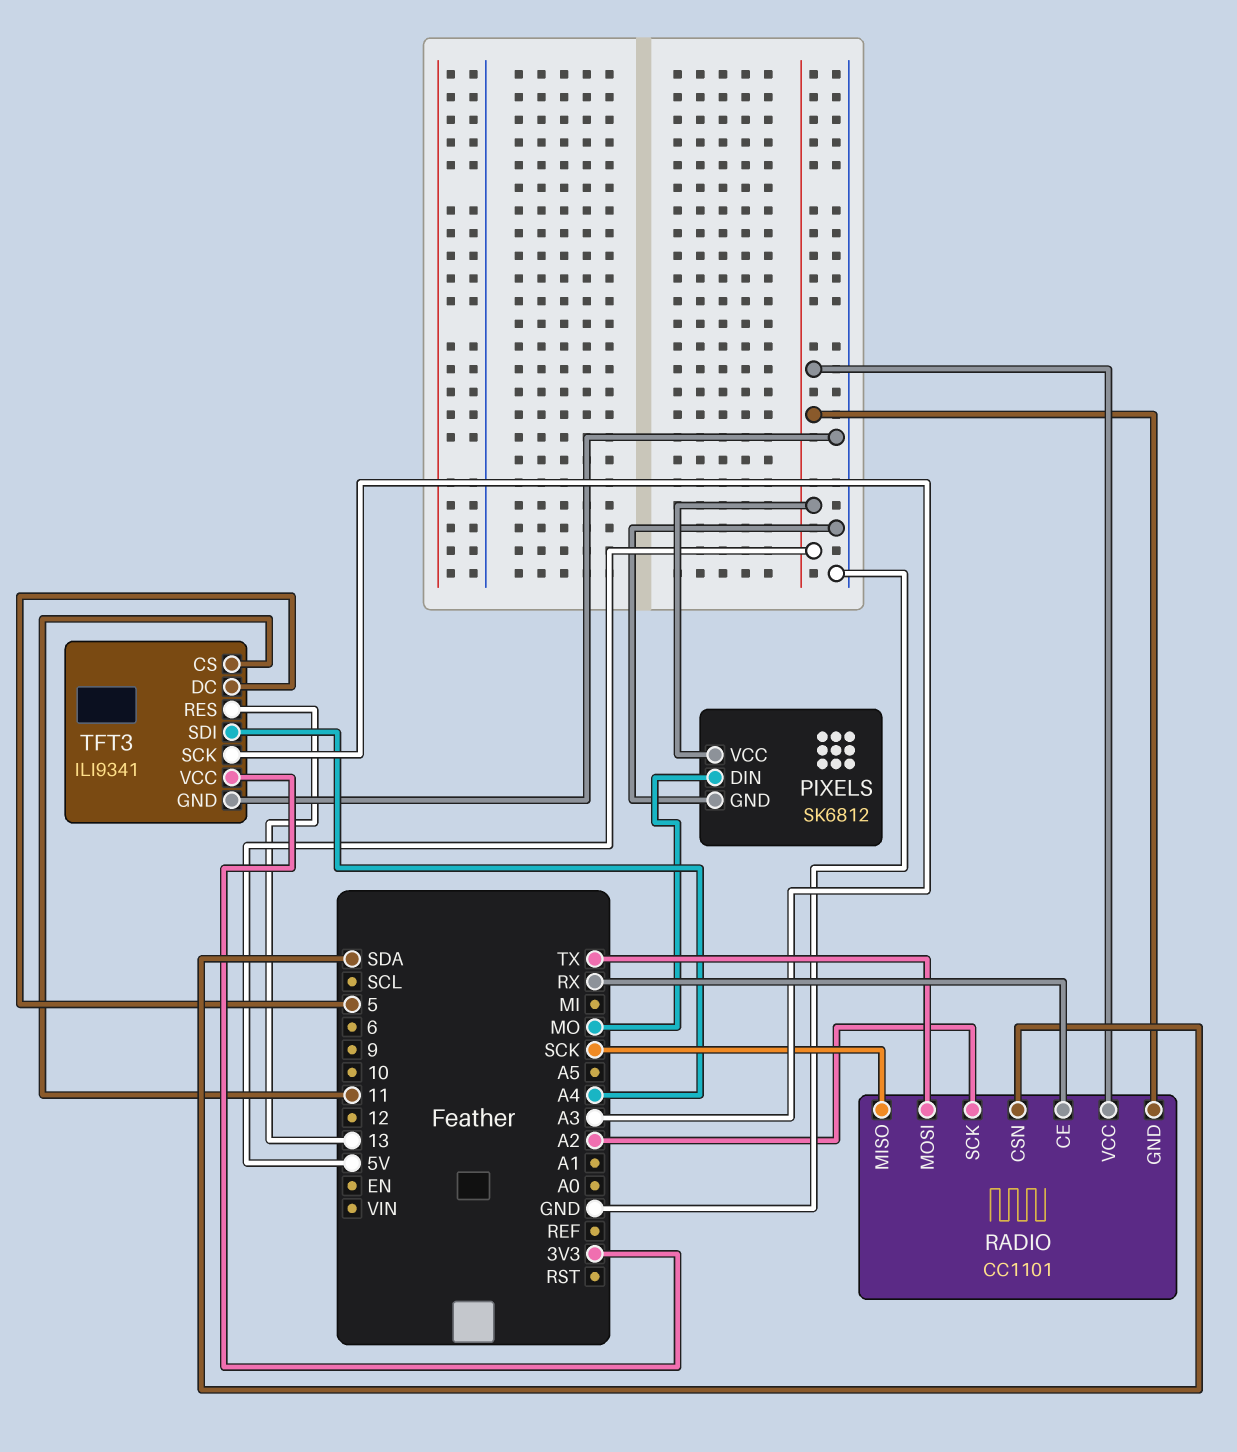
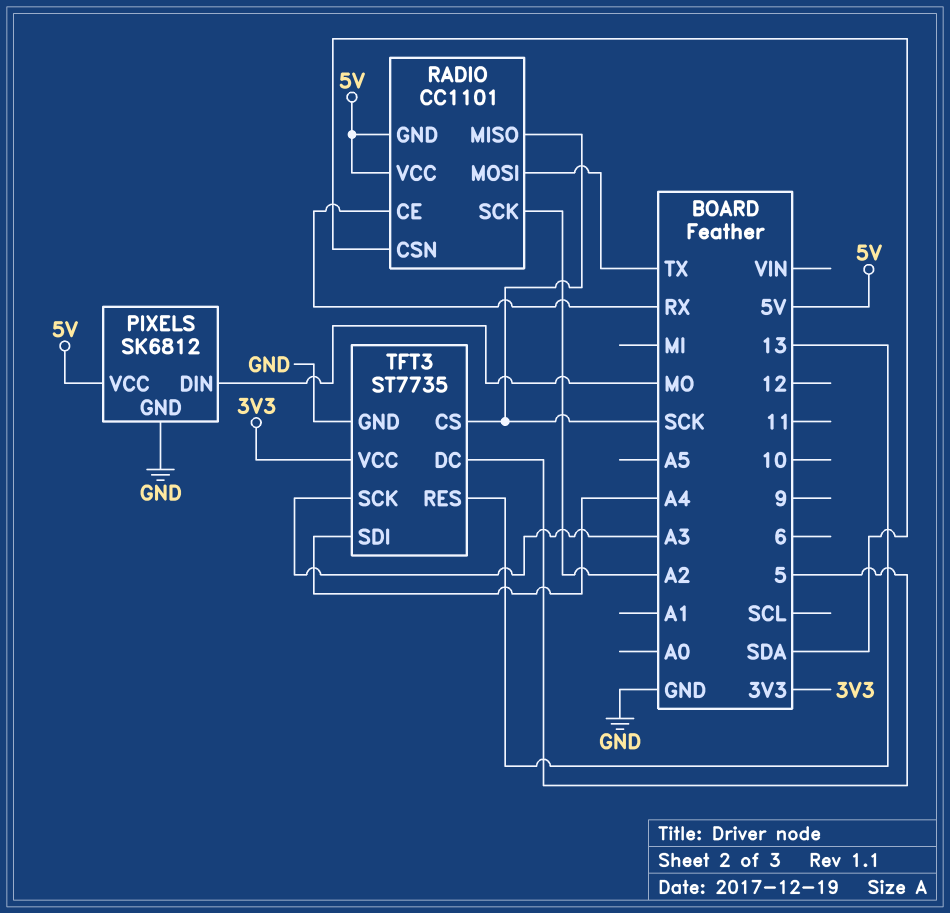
TFT3: ILI9341 -> ST7735
TFT3 pin CS: 11 -> SCK

